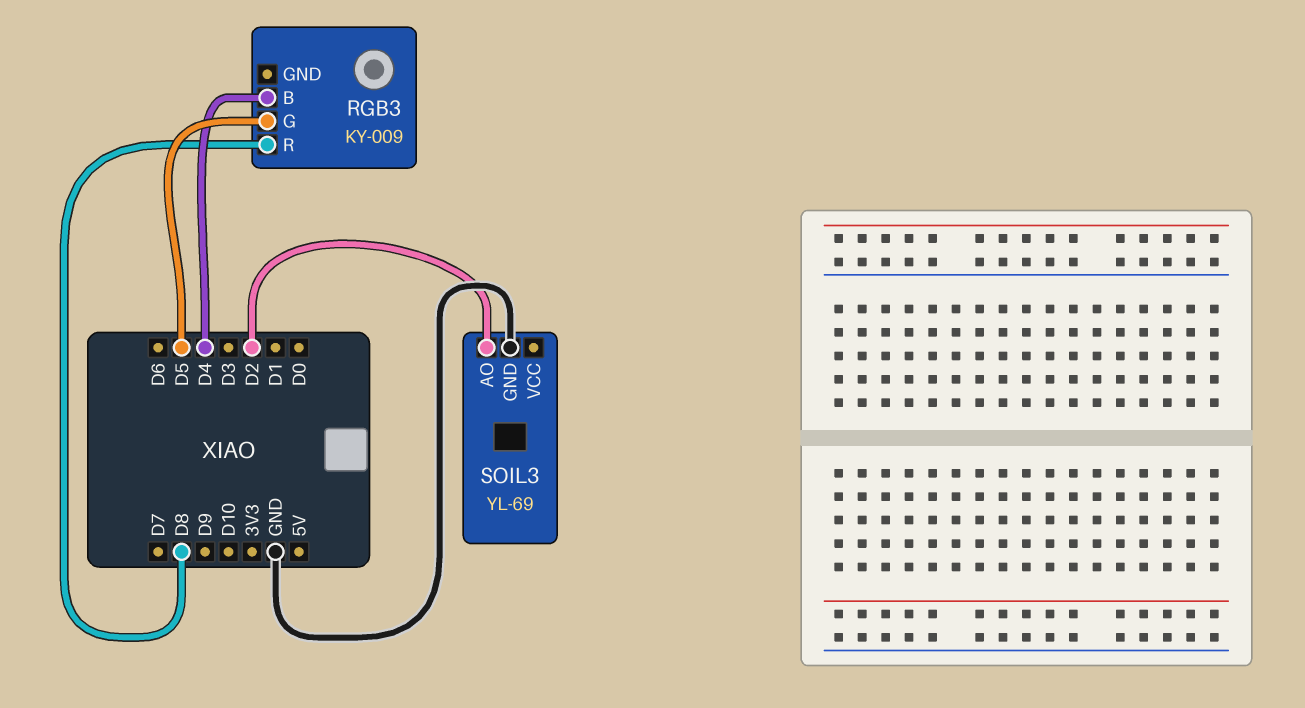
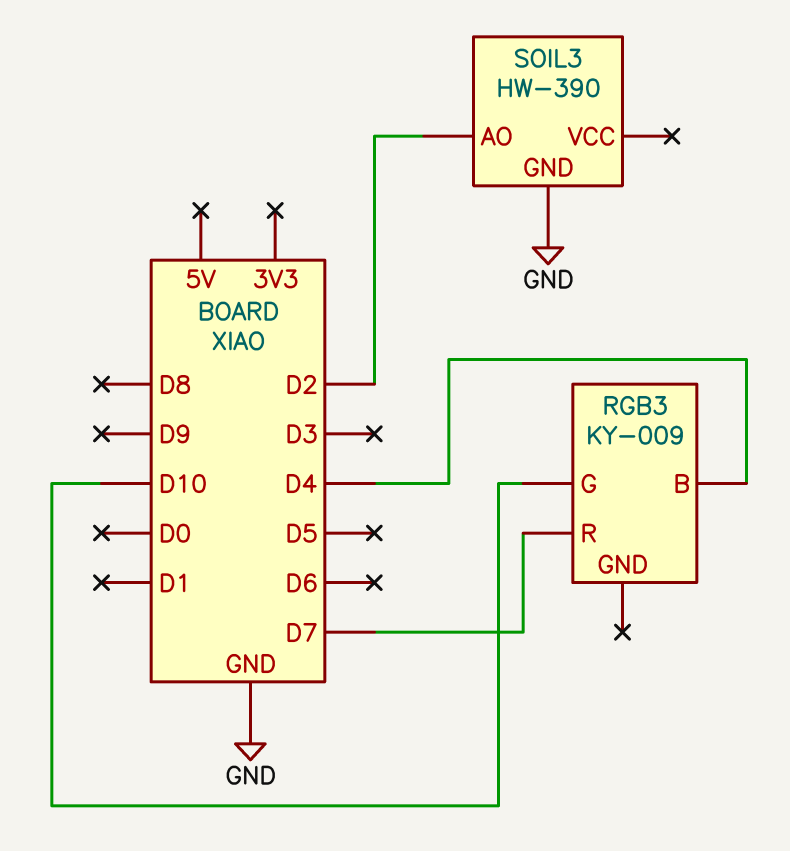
RGB3 pin G: D5 -> D10
RGB3 pin R: D8 -> D7
SOIL3: YL-69 -> HW-390

